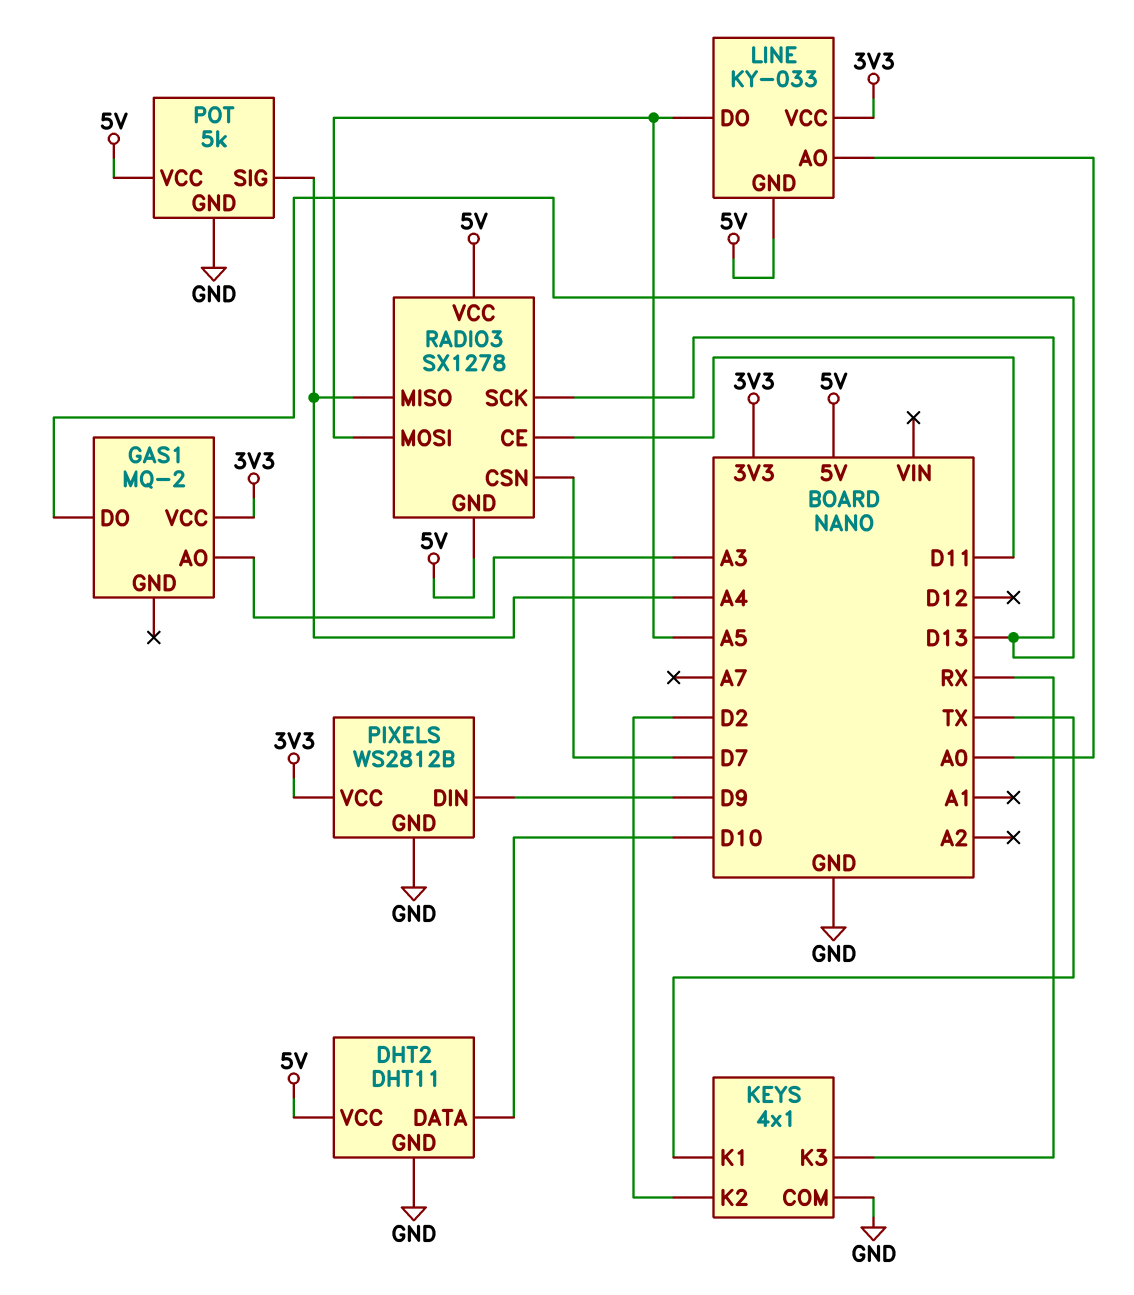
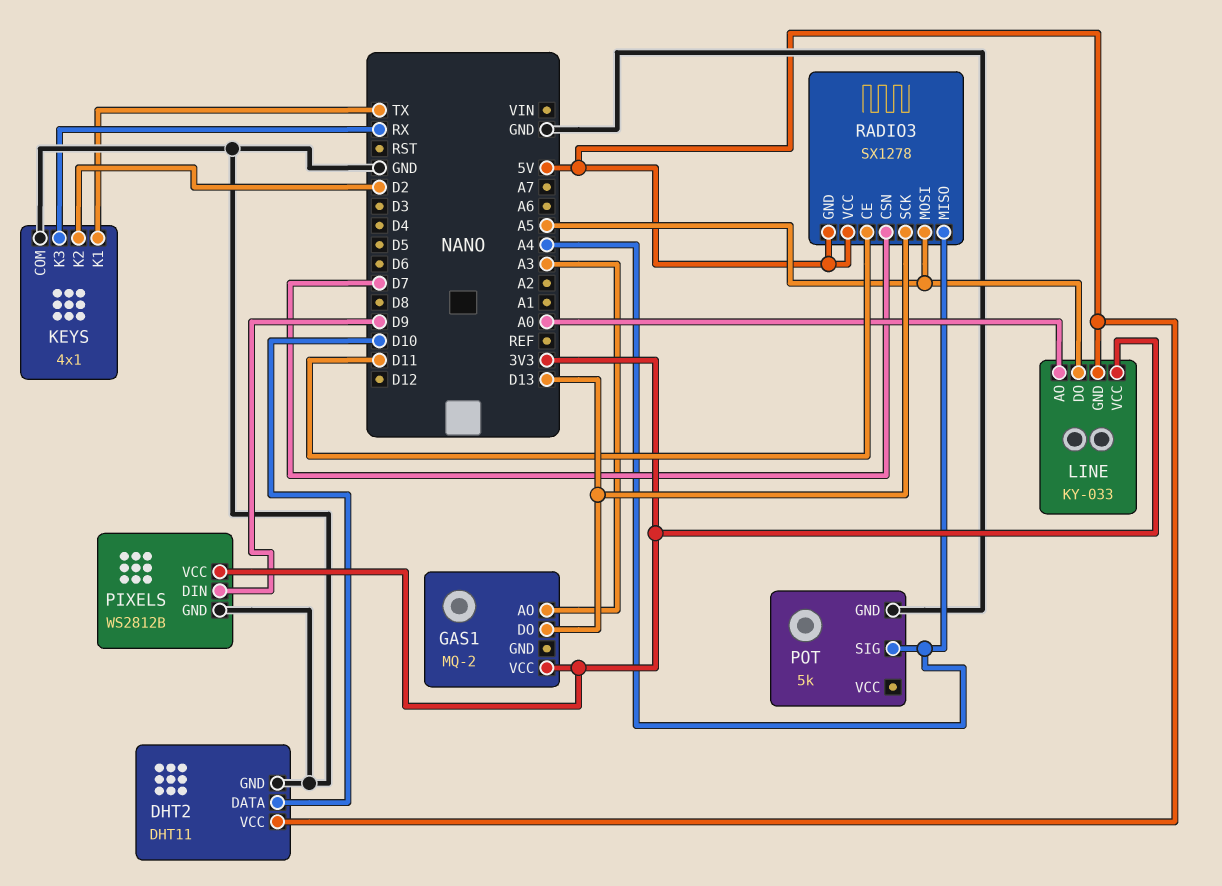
POT pin VCC: 5V -> none

